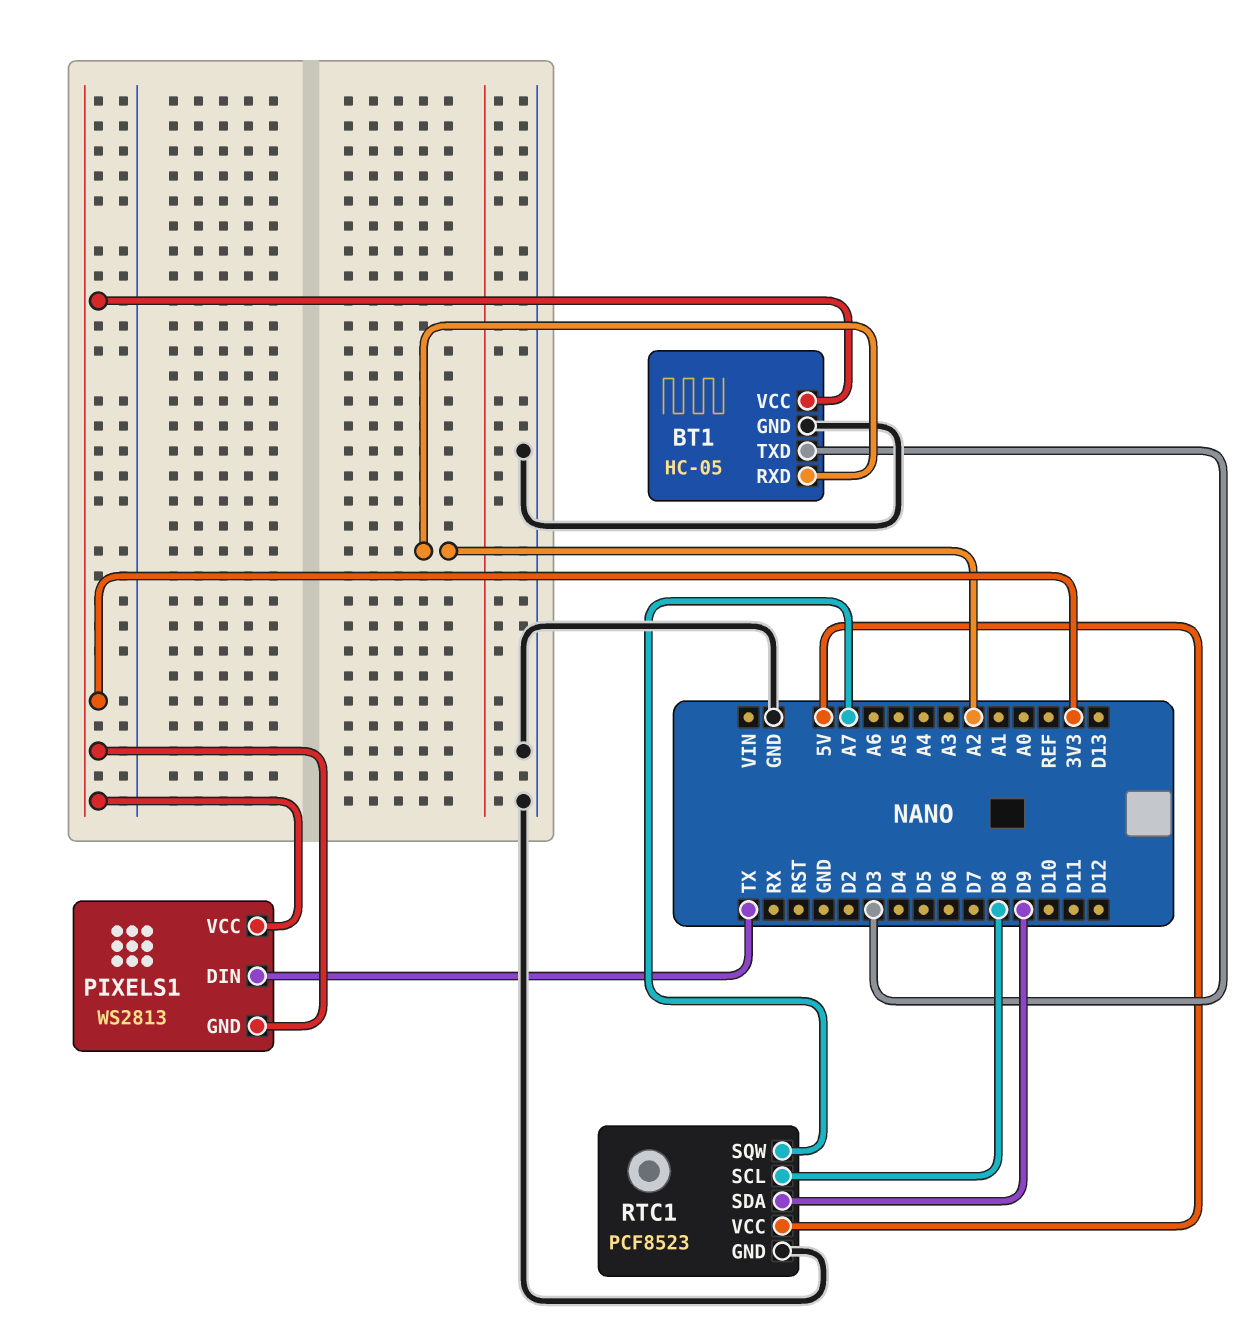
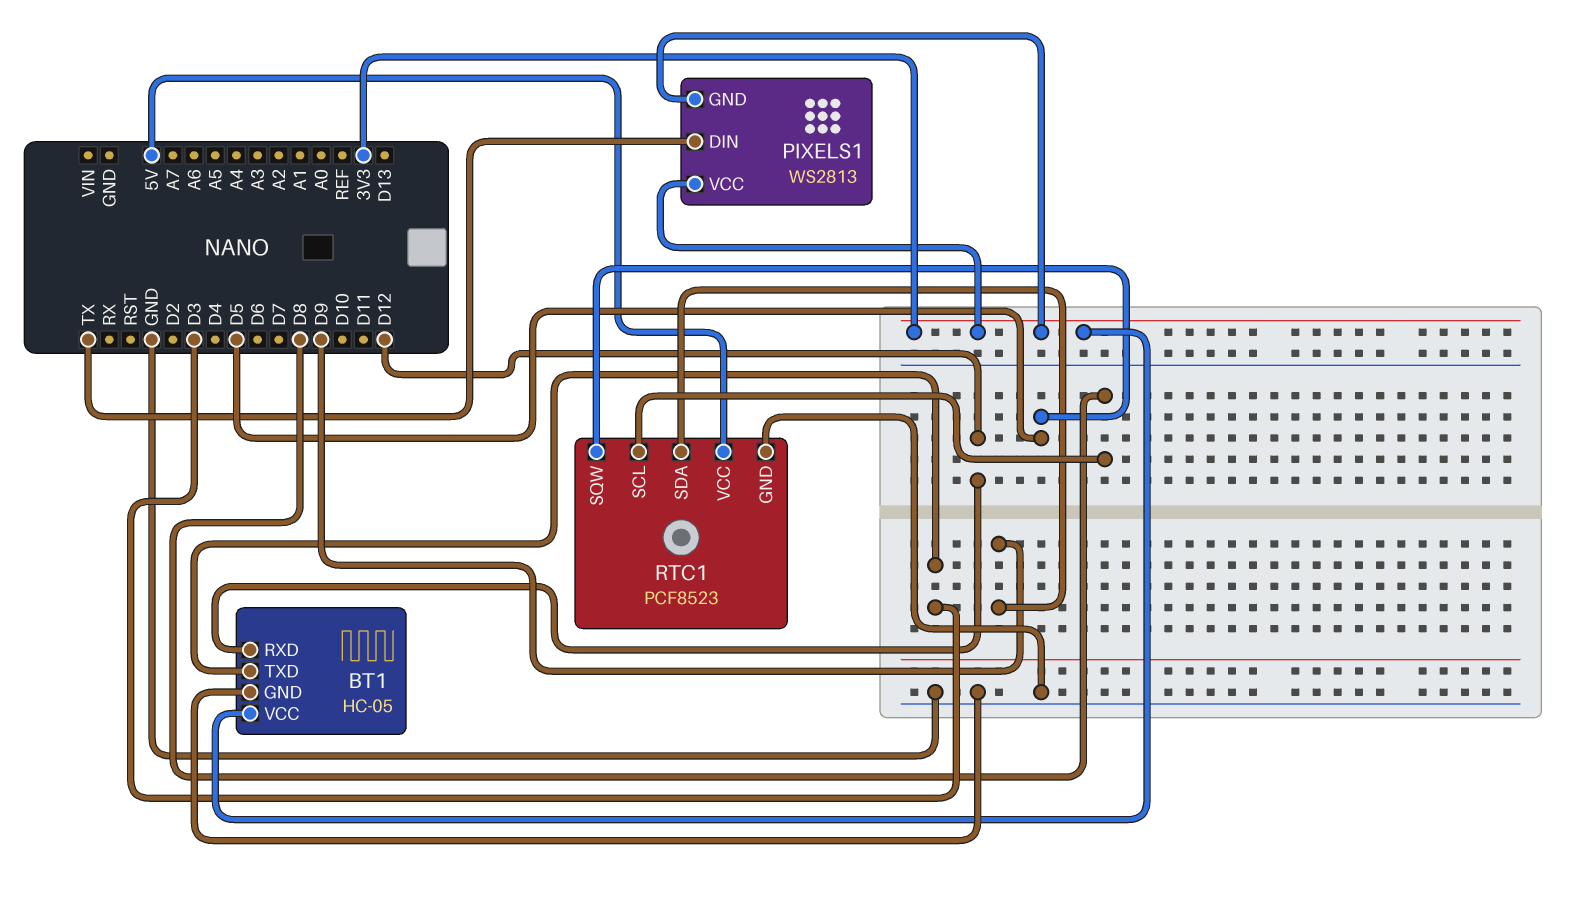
BT1 pin RXD: A2 -> D12
RTC1 pin SQW: A7 -> D5

